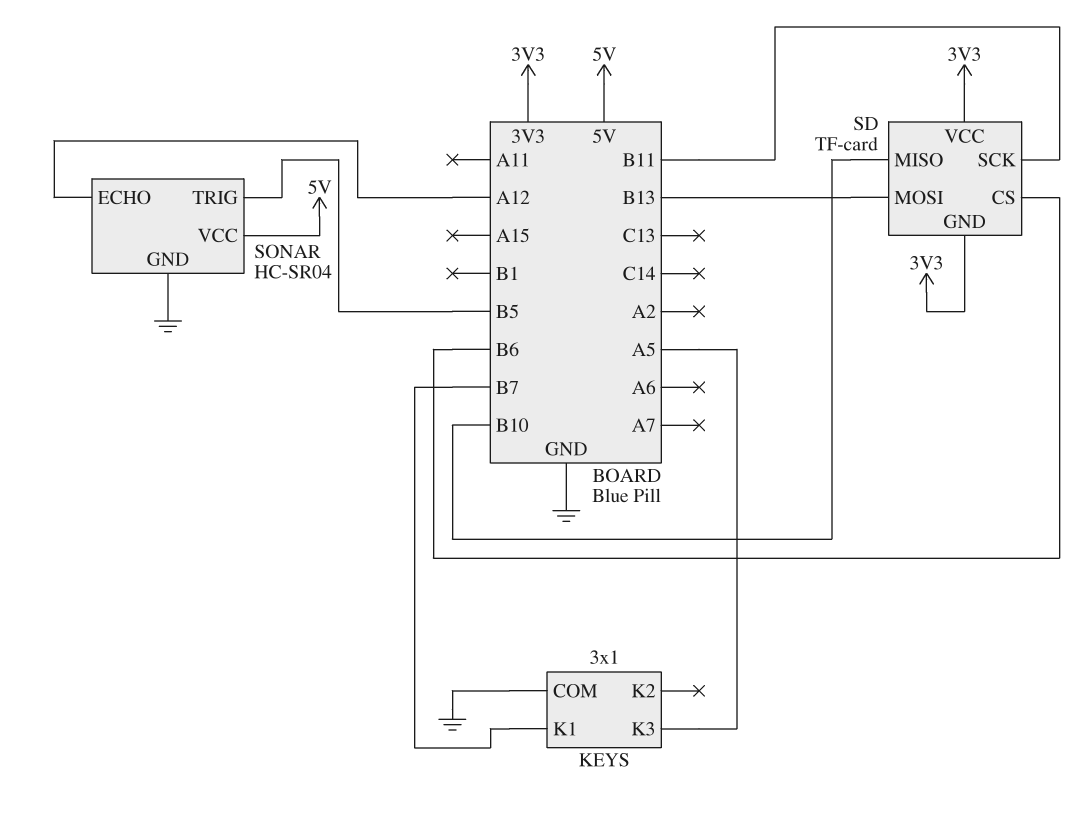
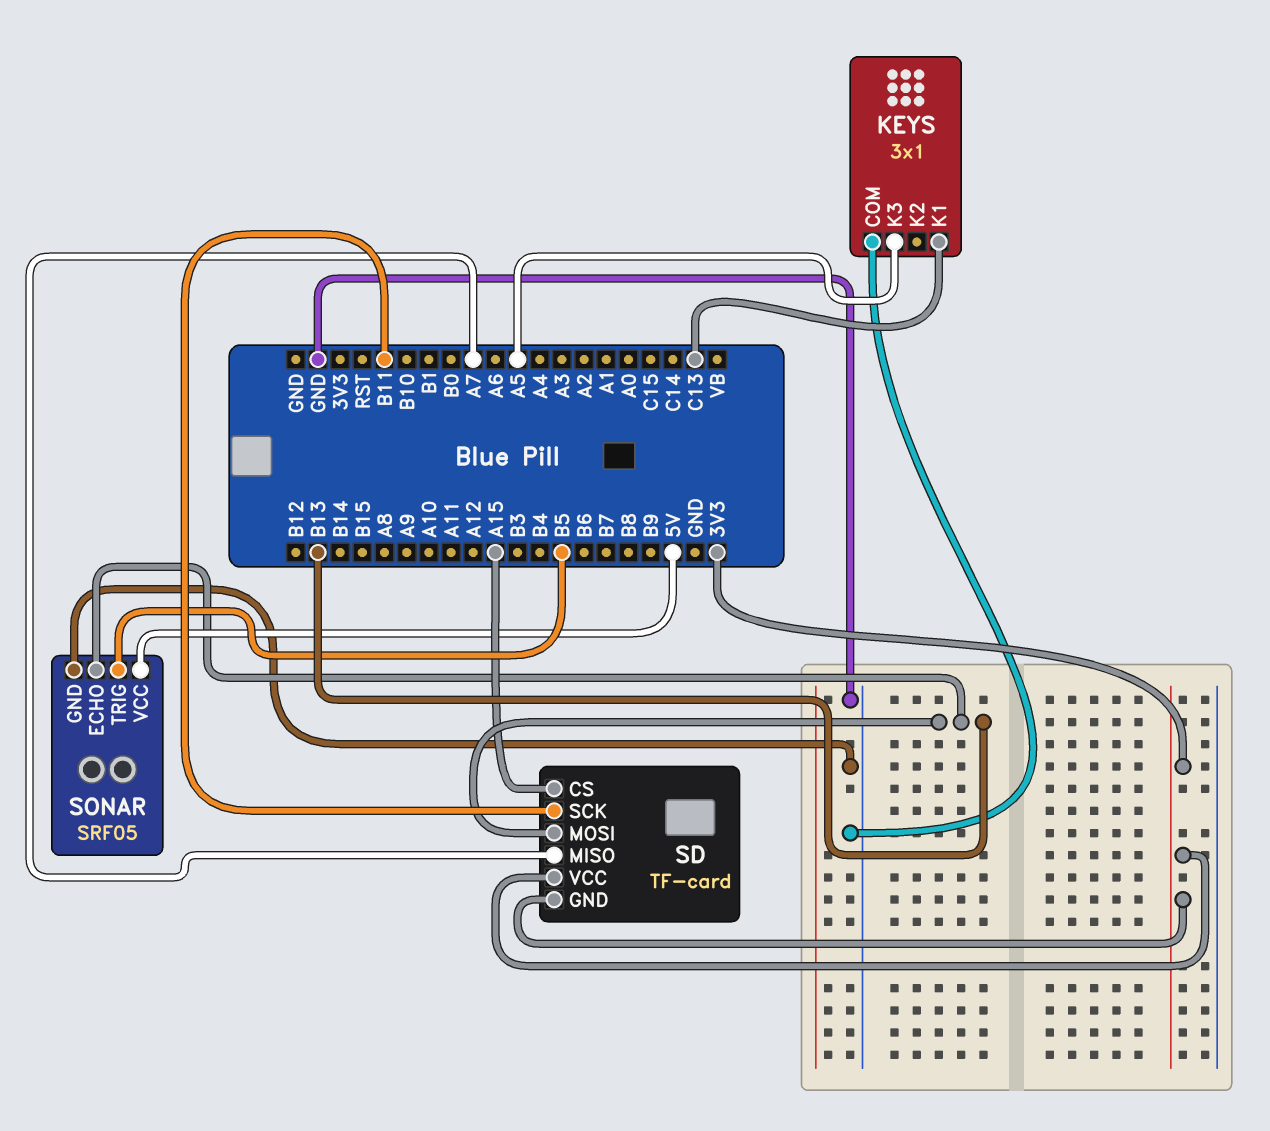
KEYS pin K1: B7 -> C13
SD pin CS: B6 -> A15
SD pin MISO: B10 -> A7
SONAR: HC-SR04 -> SRF05
SONAR pin ECHO: A12 -> B13

